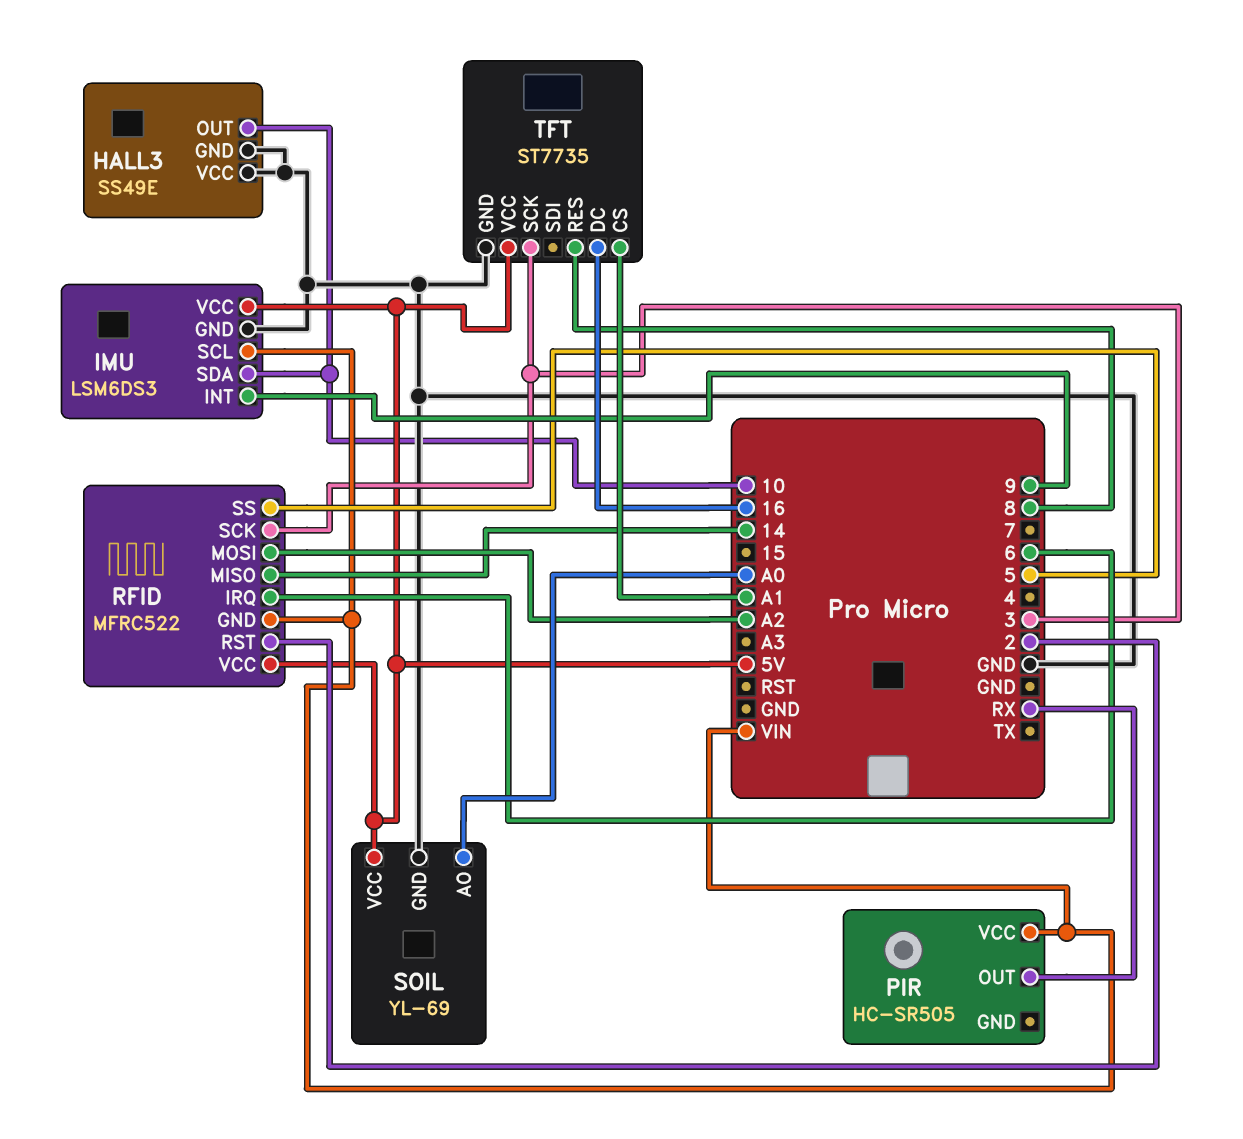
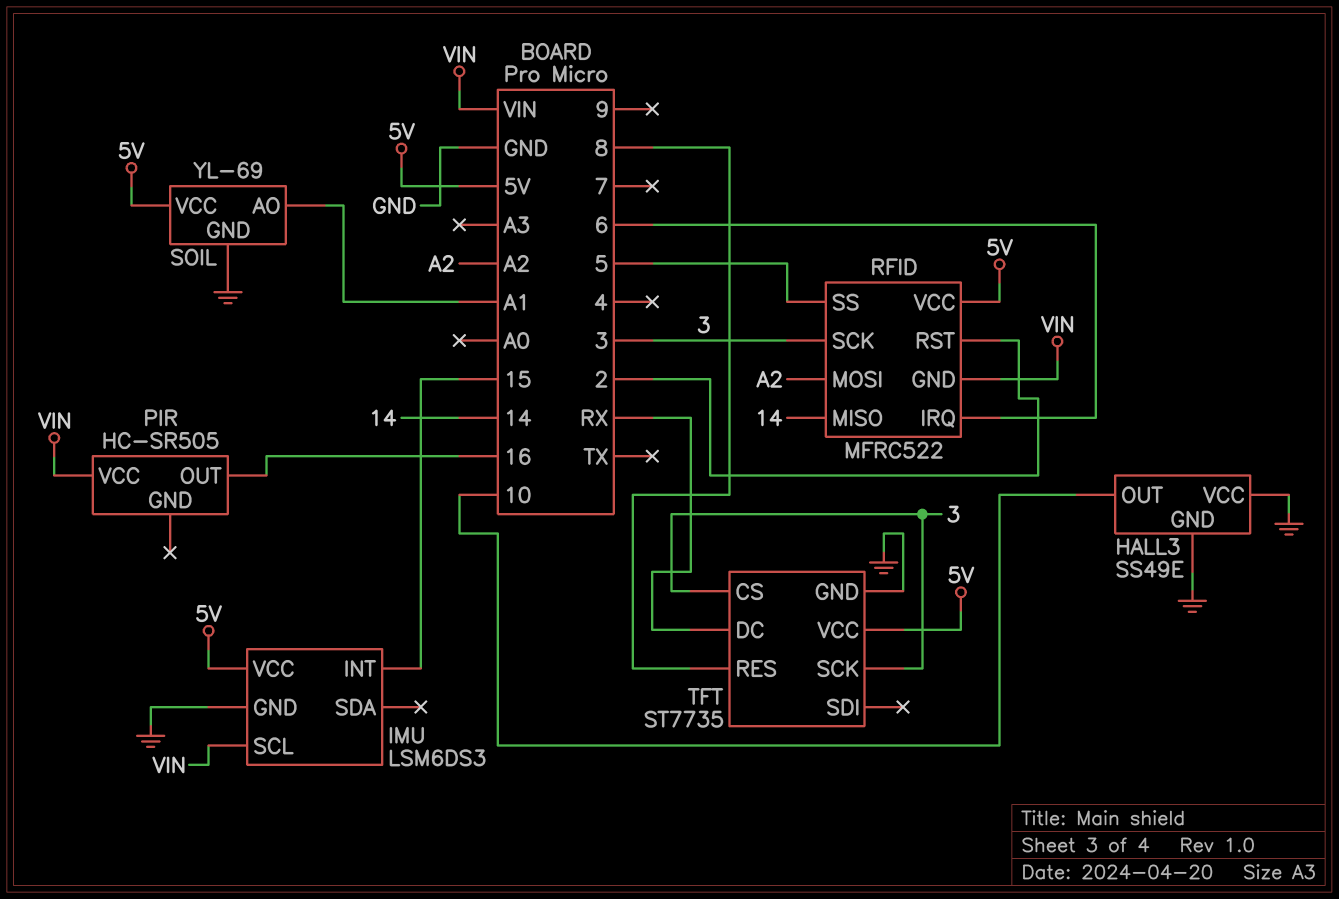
IMU pin INT: 9 -> 15
IMU pin SDA: 10 -> none
PIR pin OUT: RX -> 16
SOIL pin AO: A0 -> A1
TFT pin CS: A1 -> 3
TFT pin DC: 16 -> RX

